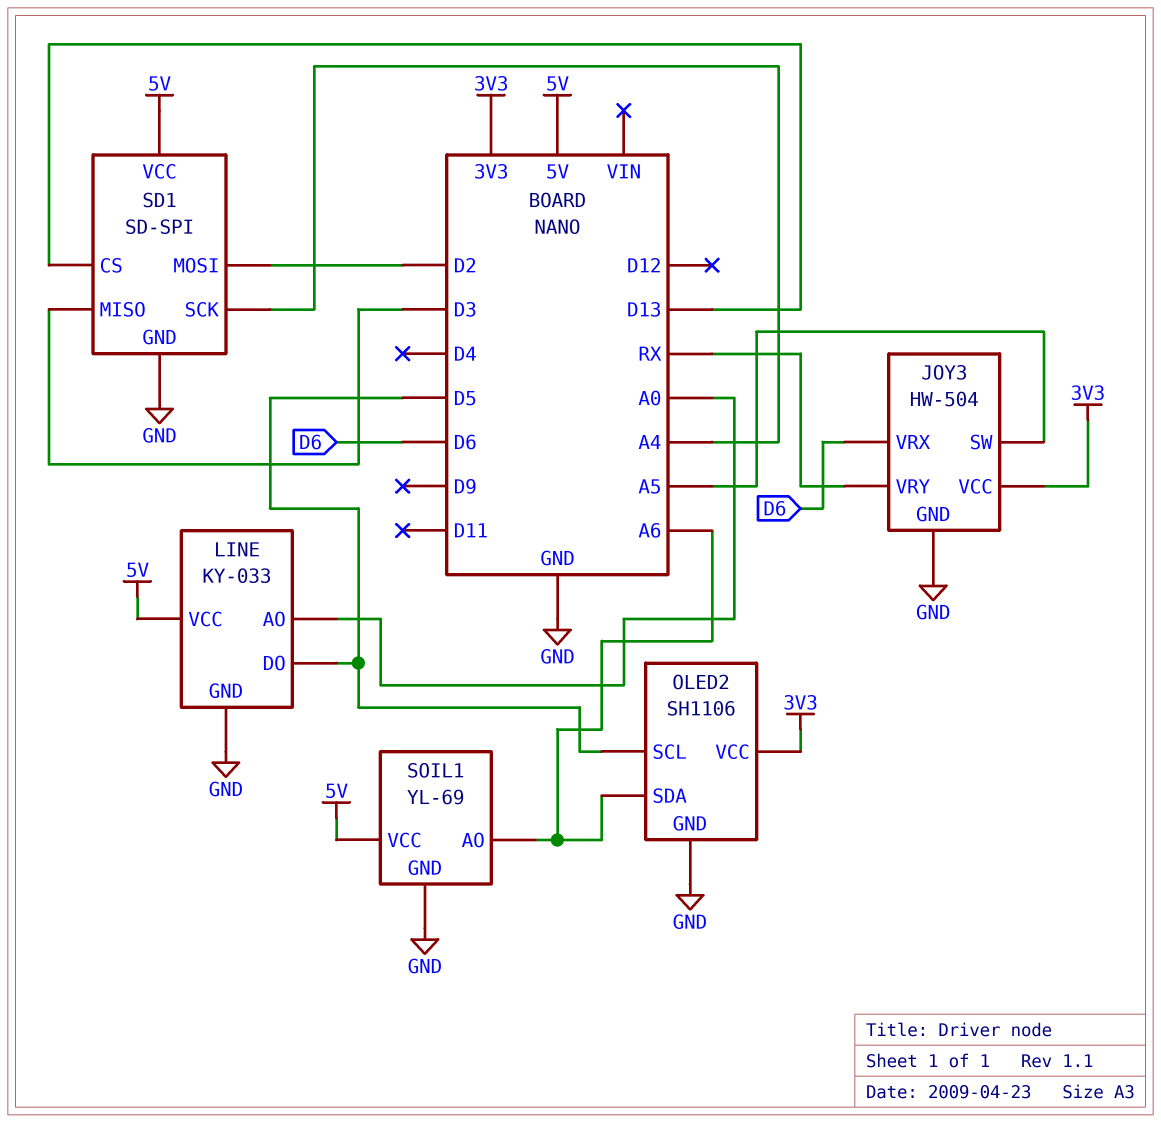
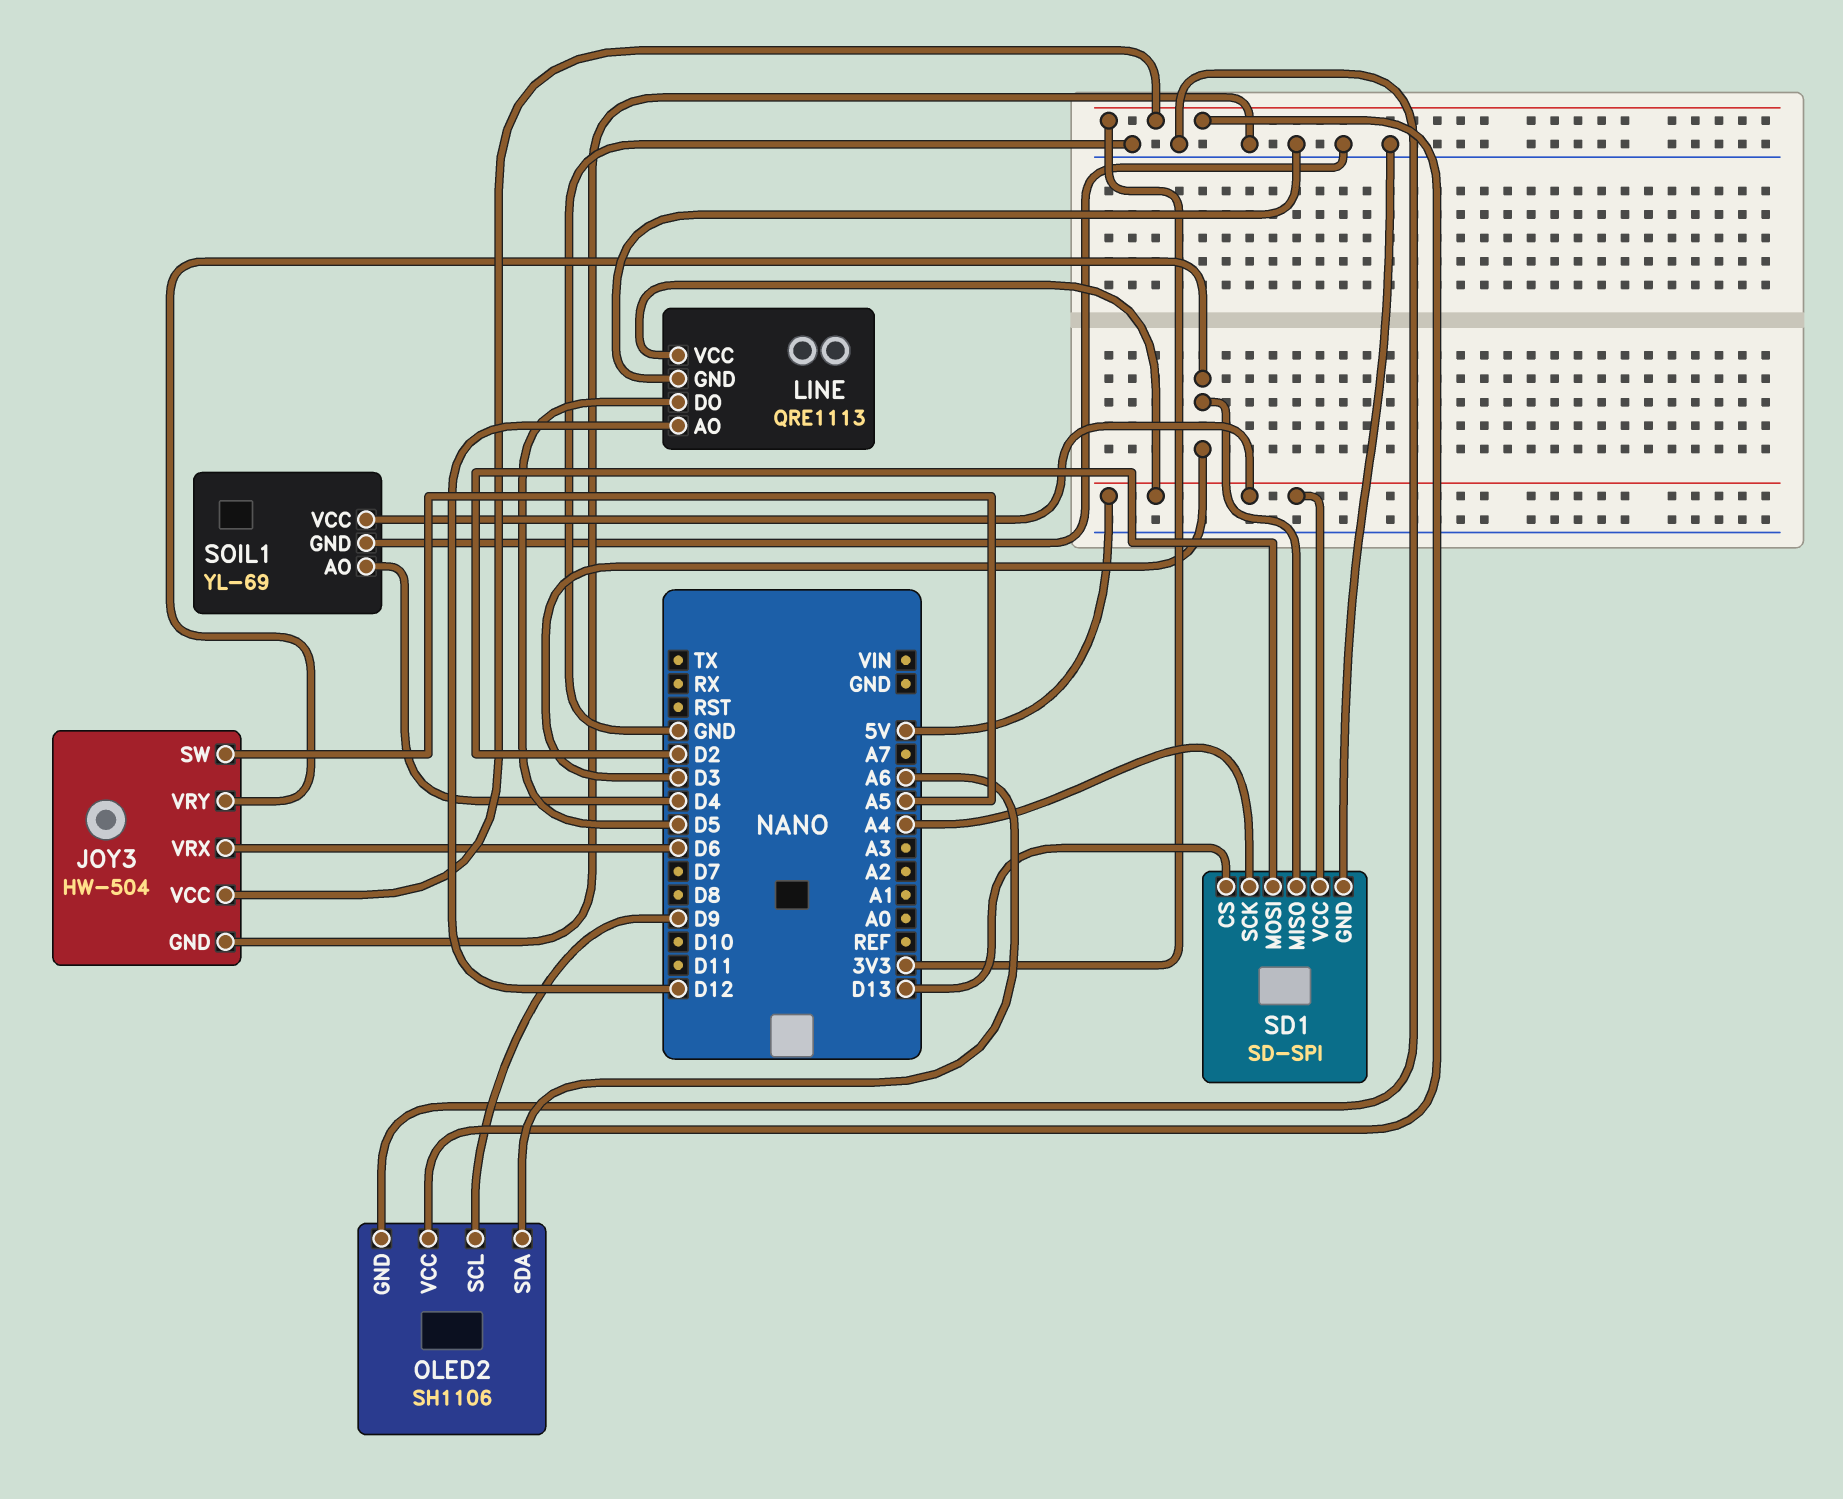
JOY3 pin VRY: RX -> D3
LINE: KY-033 -> QRE1113
LINE pin AO: A0 -> D12
OLED2 pin SCL: D5 -> D9
SOIL1 pin AO: A6 -> D4

